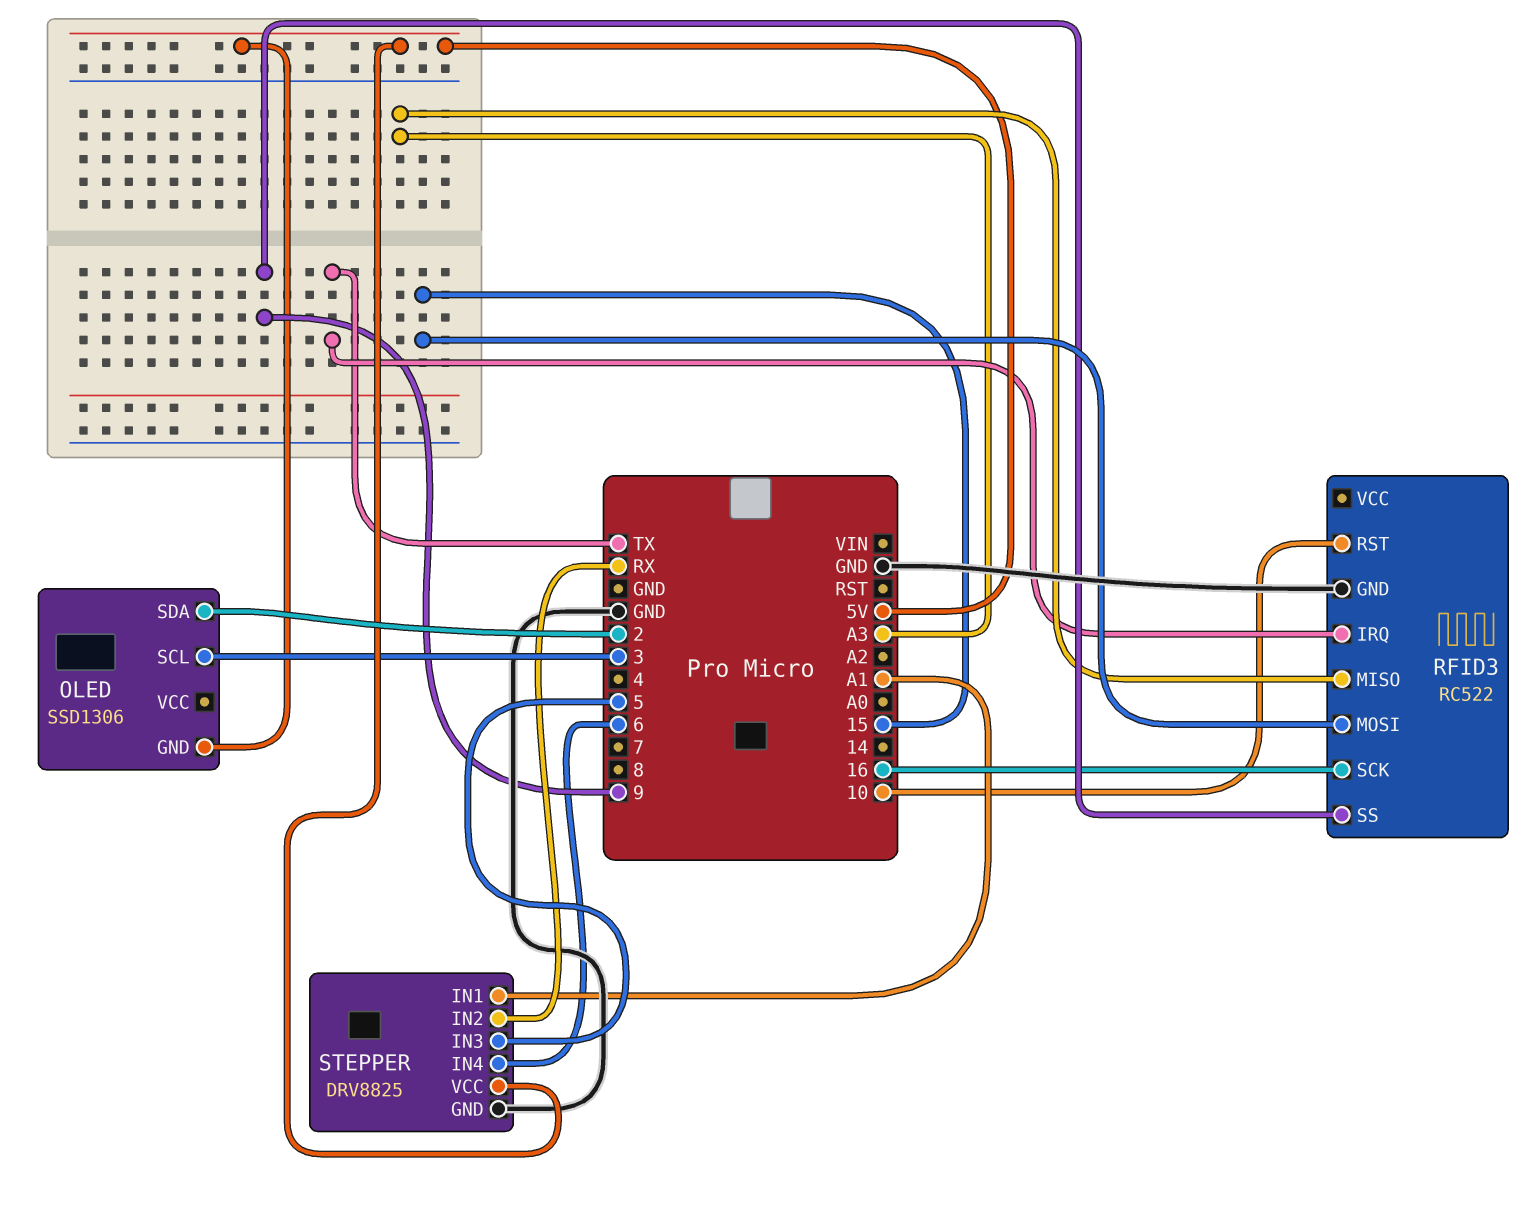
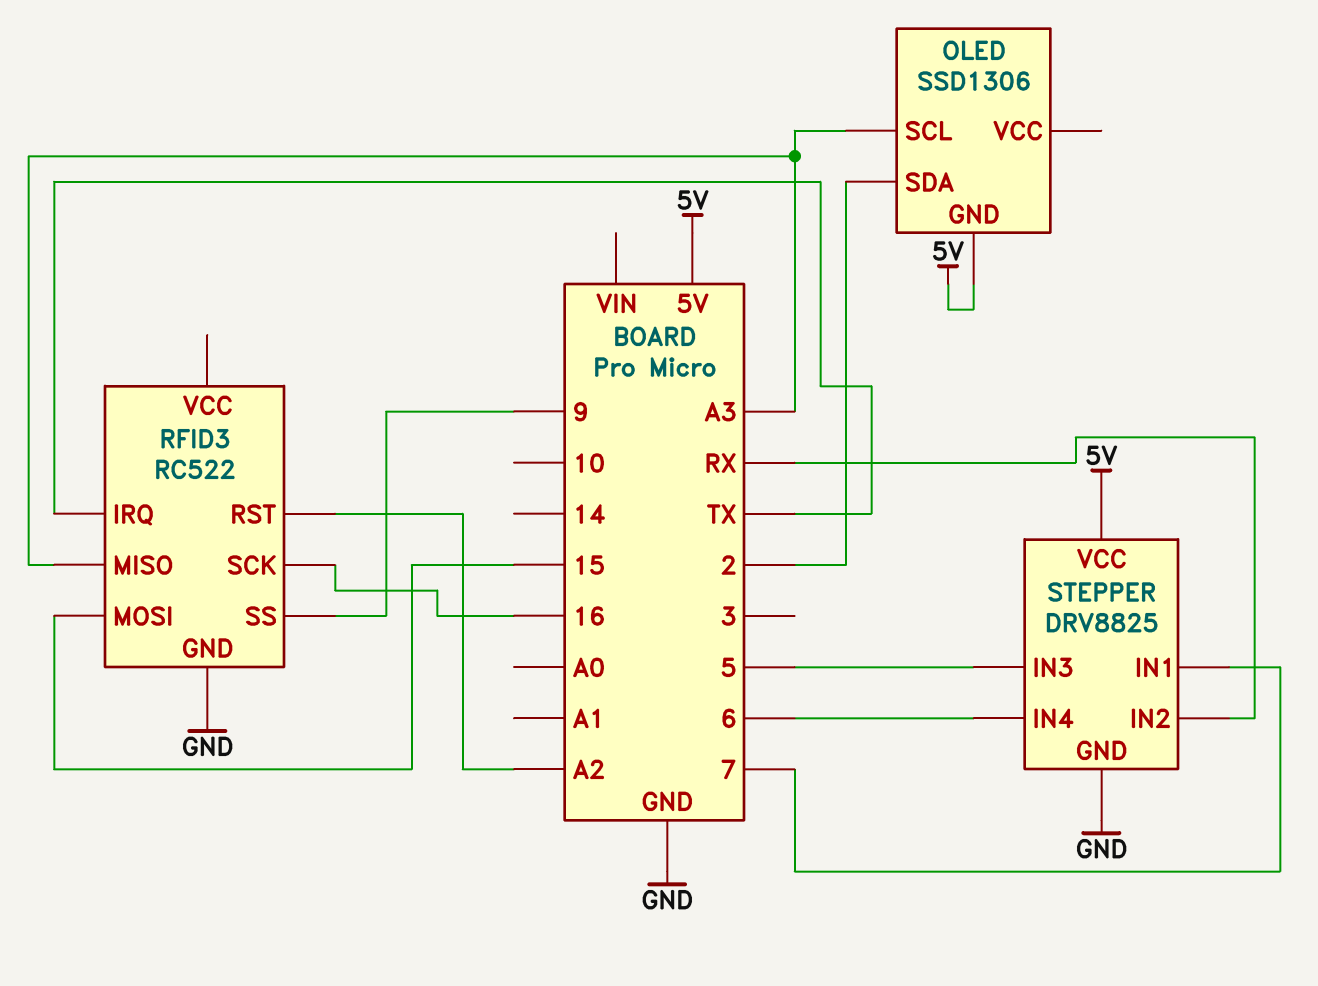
OLED pin SCL: 3 -> A3
RFID3 pin RST: 10 -> A2
STEPPER pin IN1: A1 -> 7

